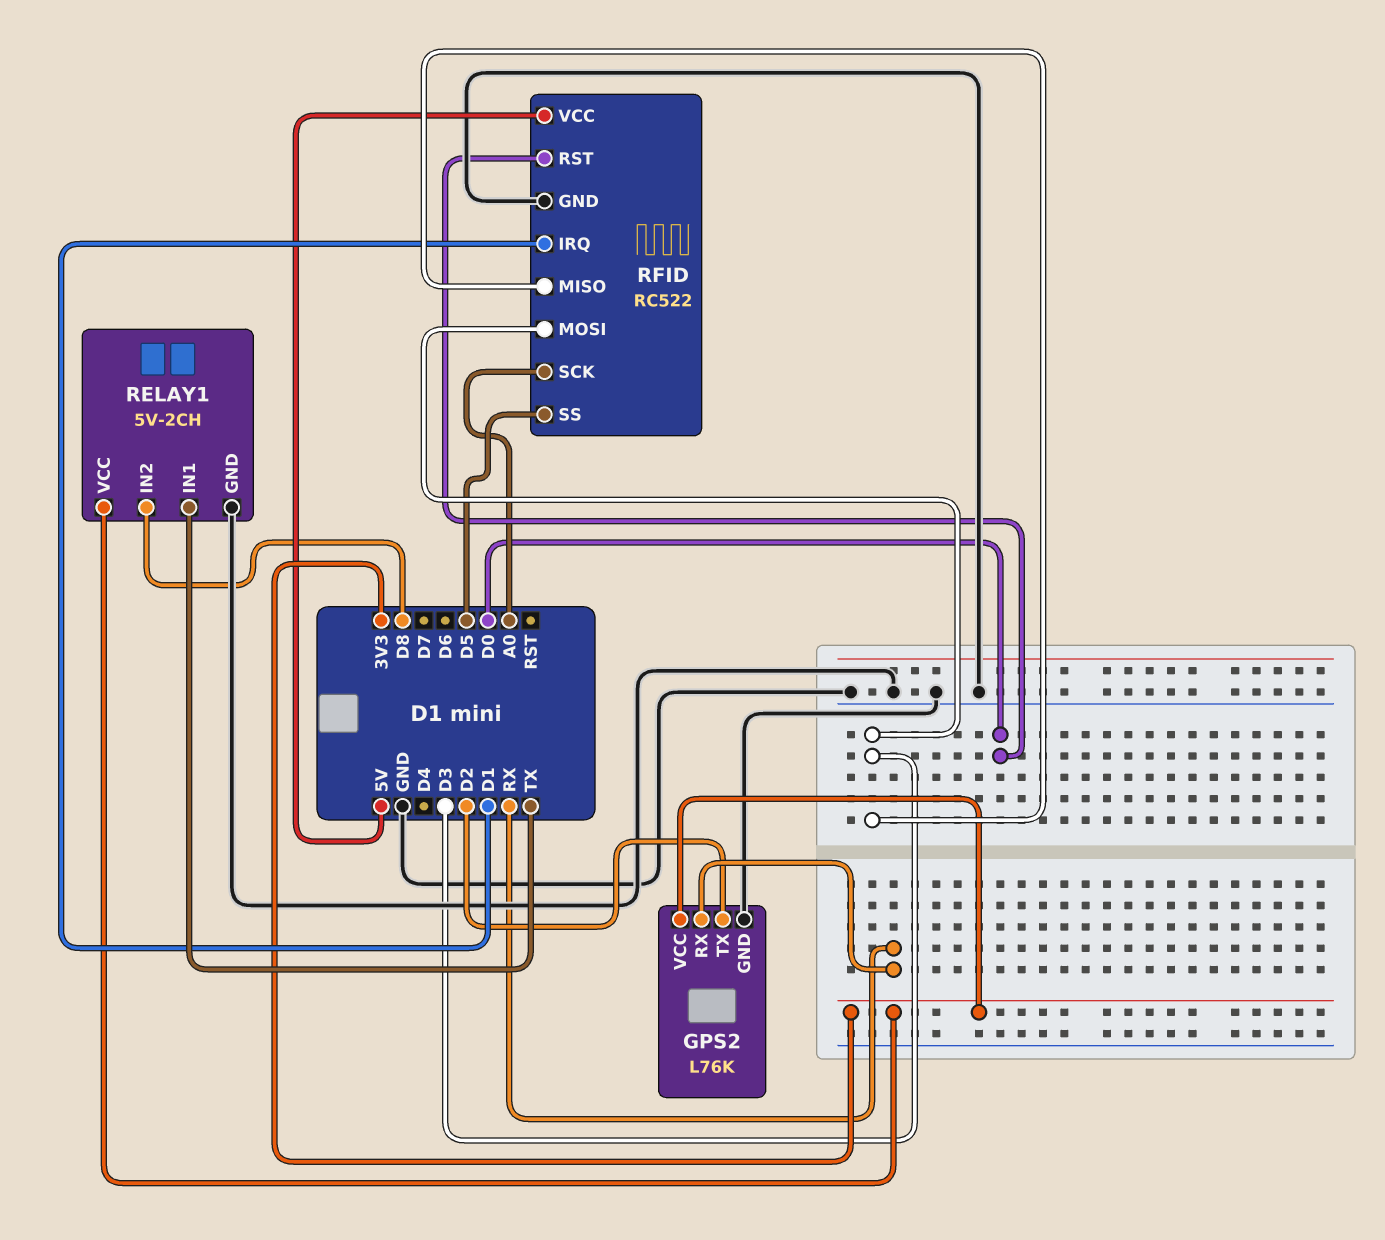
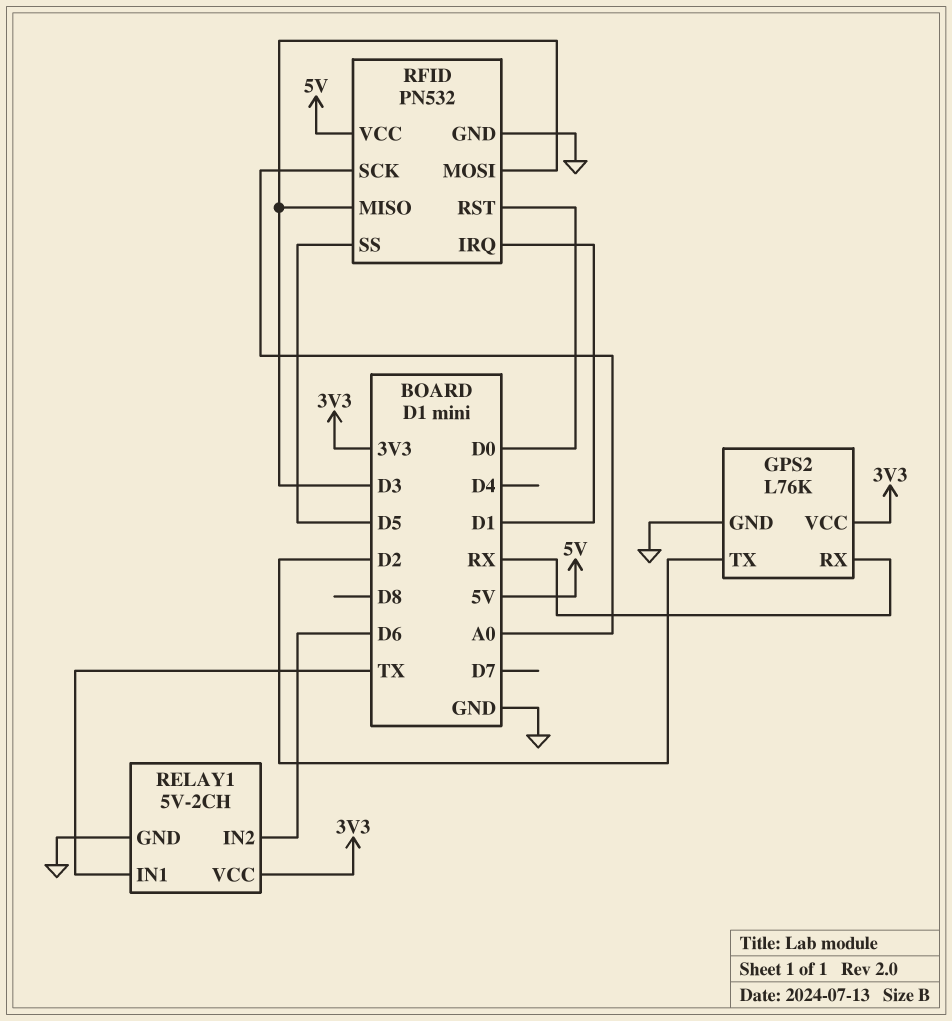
RELAY1 pin IN2: D8 -> D6
RFID: RC522 -> PN532

